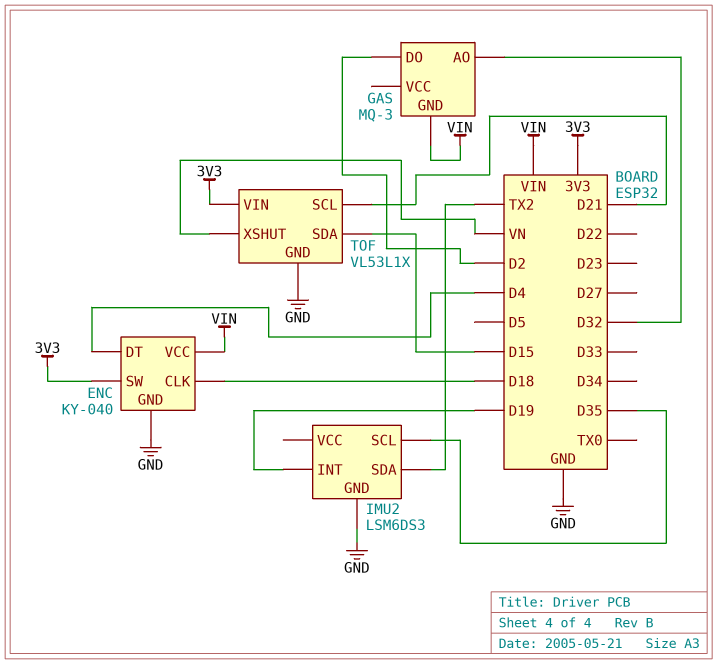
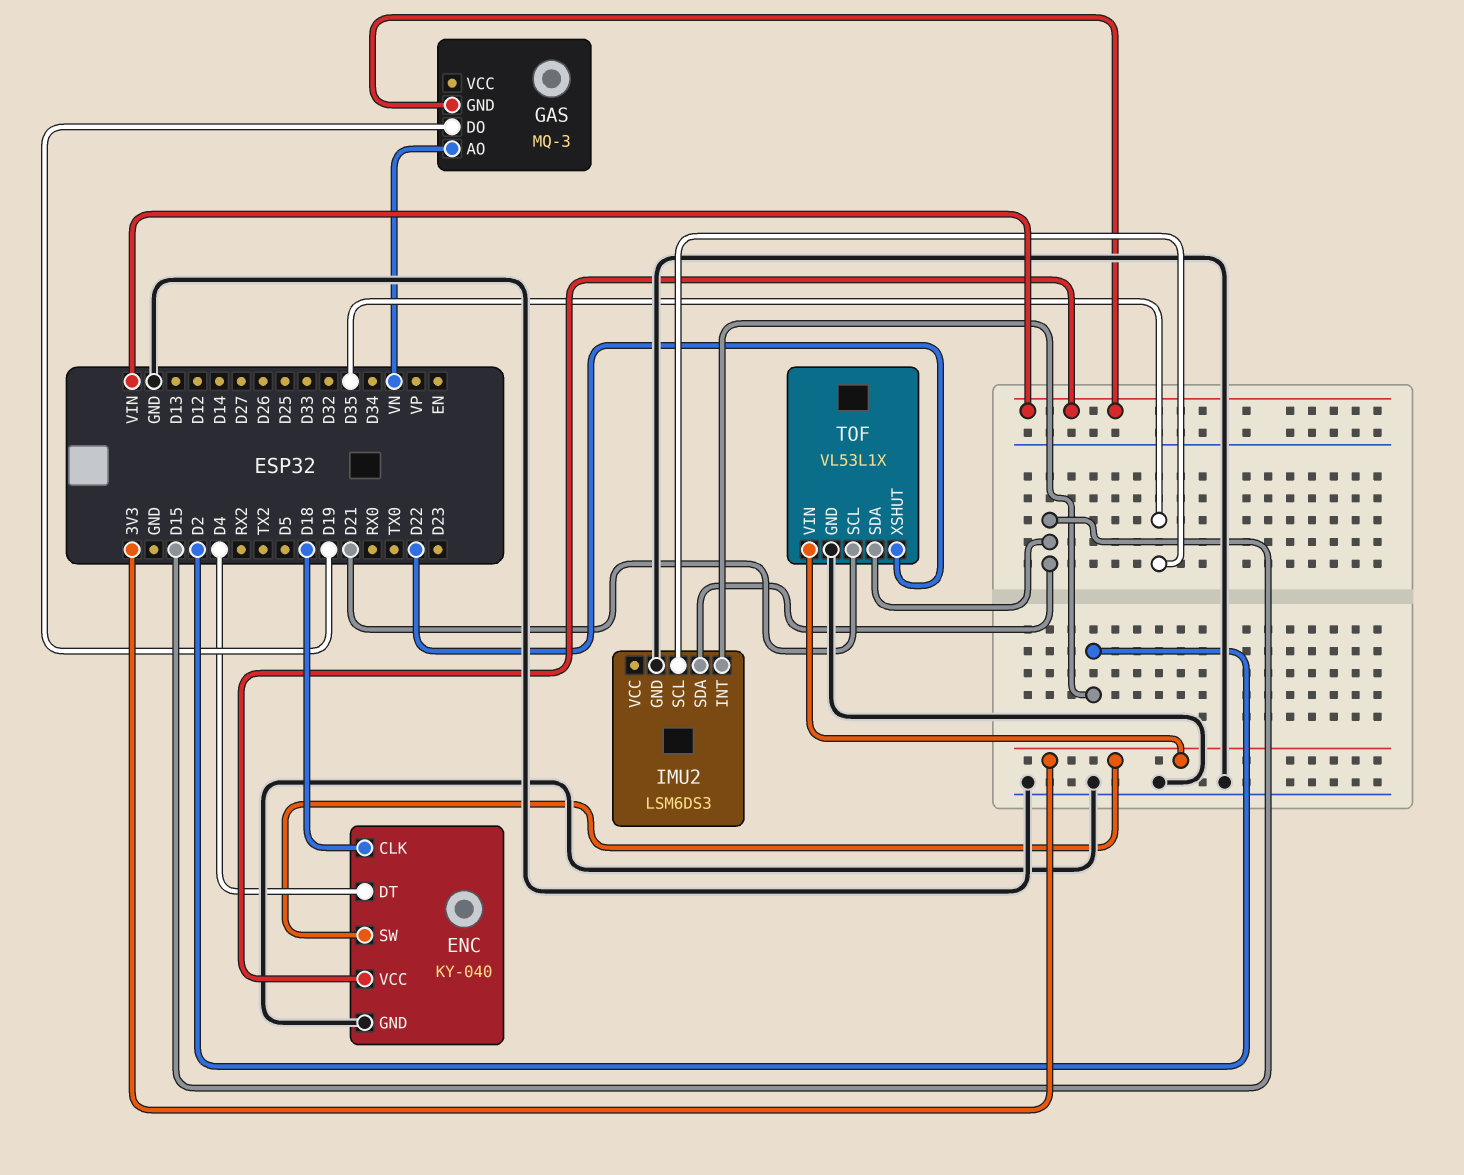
GAS pin AO: D32 -> VN
GAS pin DO: D2 -> D19
IMU2 pin INT: D19 -> D2
IMU2 pin SDA: TX2 -> D15
TOF pin XSHUT: VN -> D22

